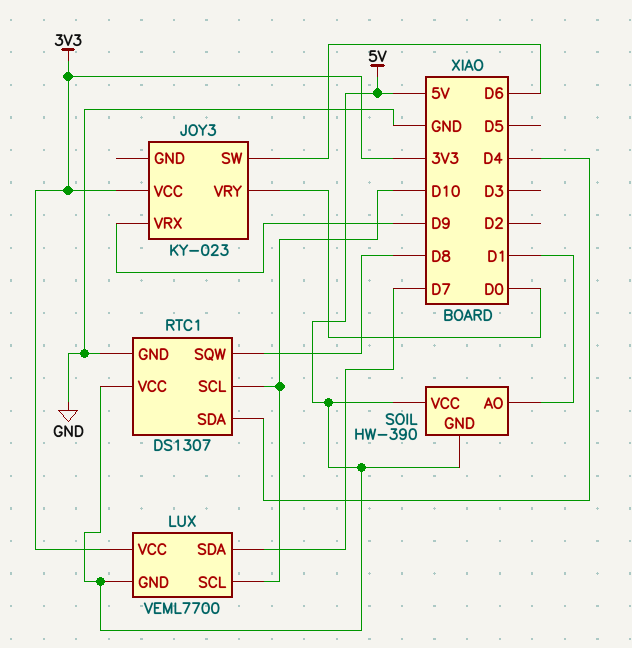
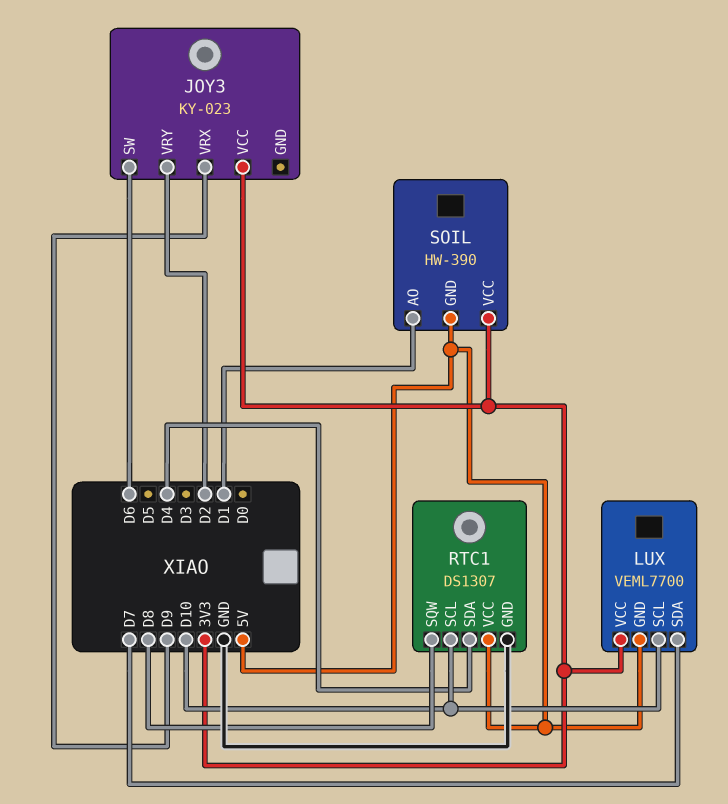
JOY3 pin VRY: D0 -> D2
SOIL pin VCC: 5V -> 3V3

